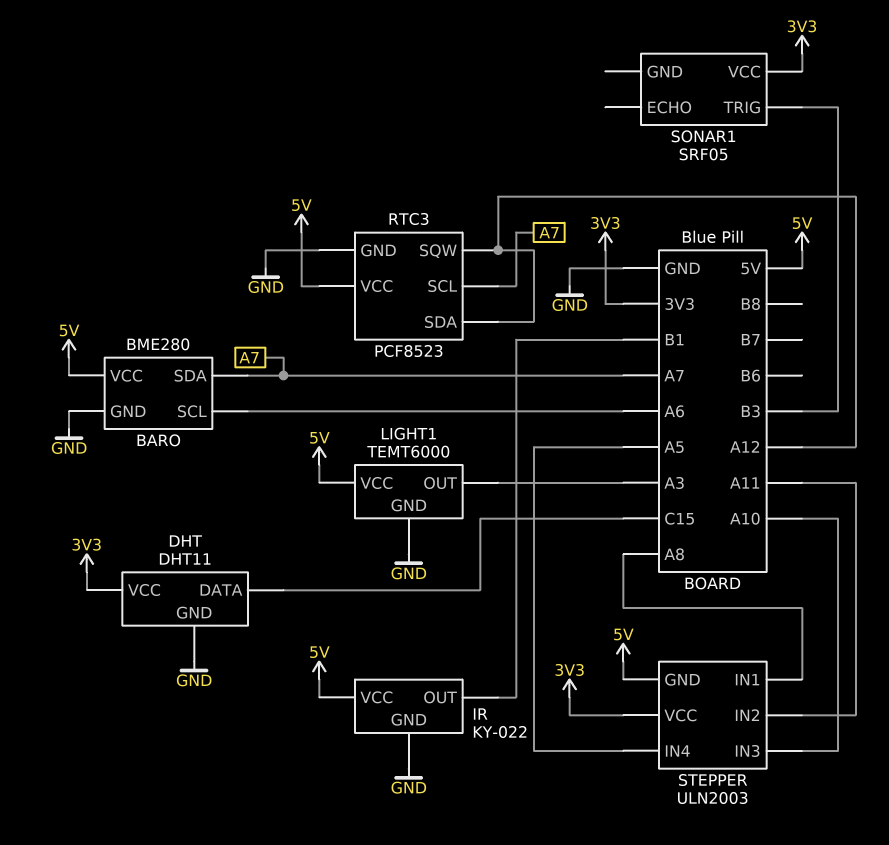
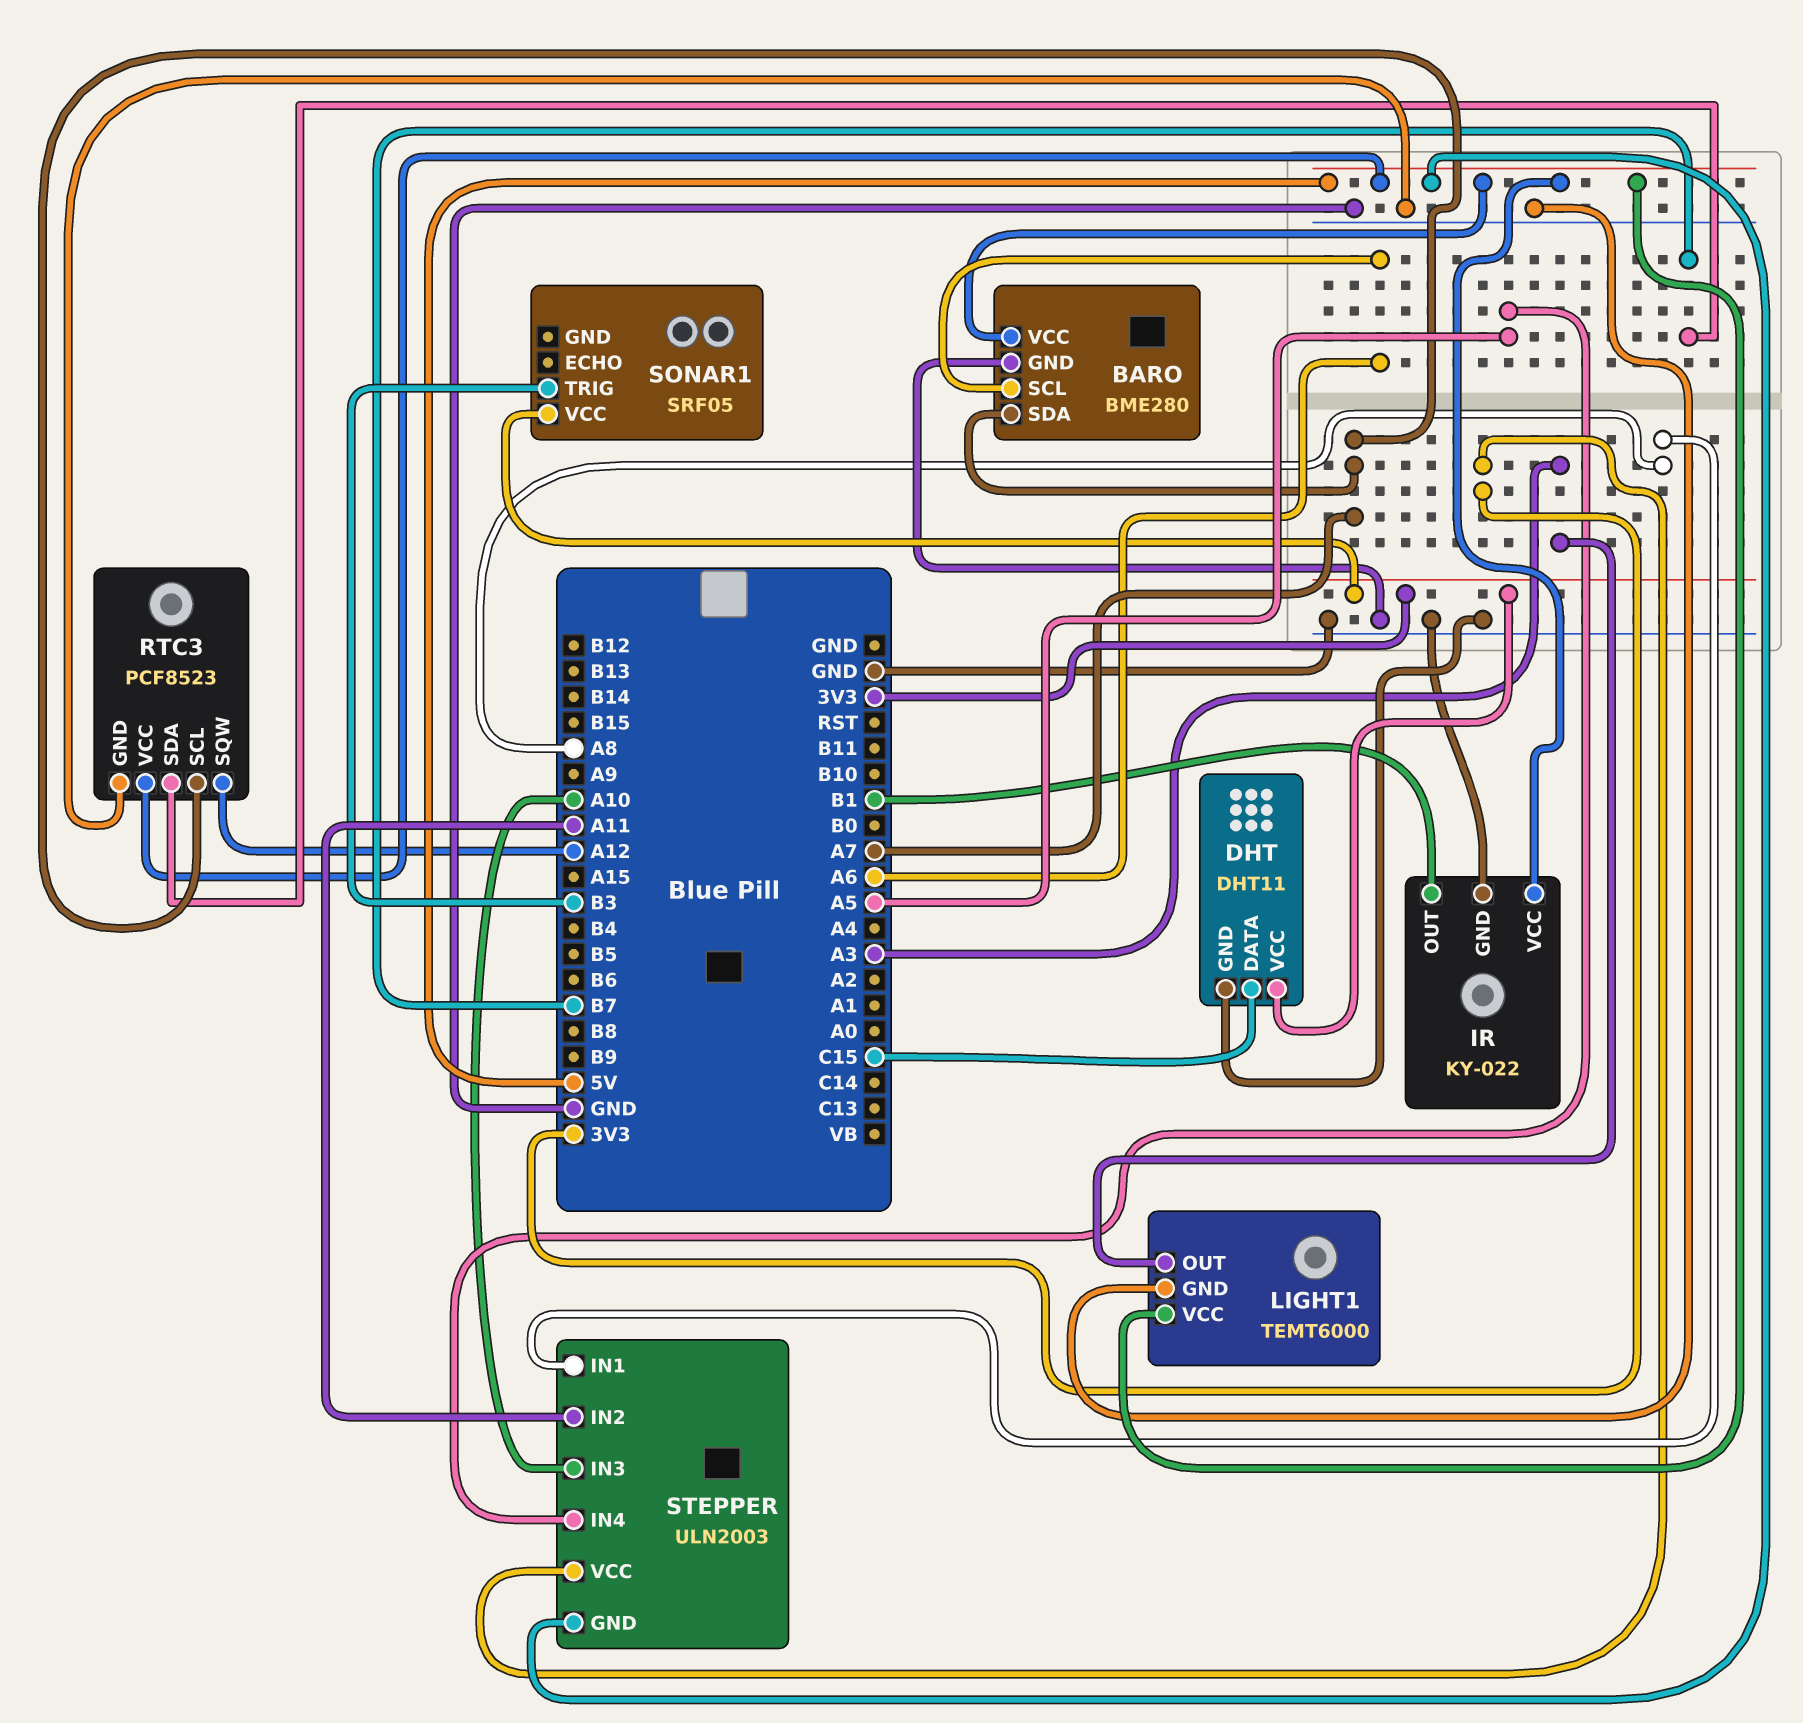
RTC3 pin SDA: A12 -> B7

